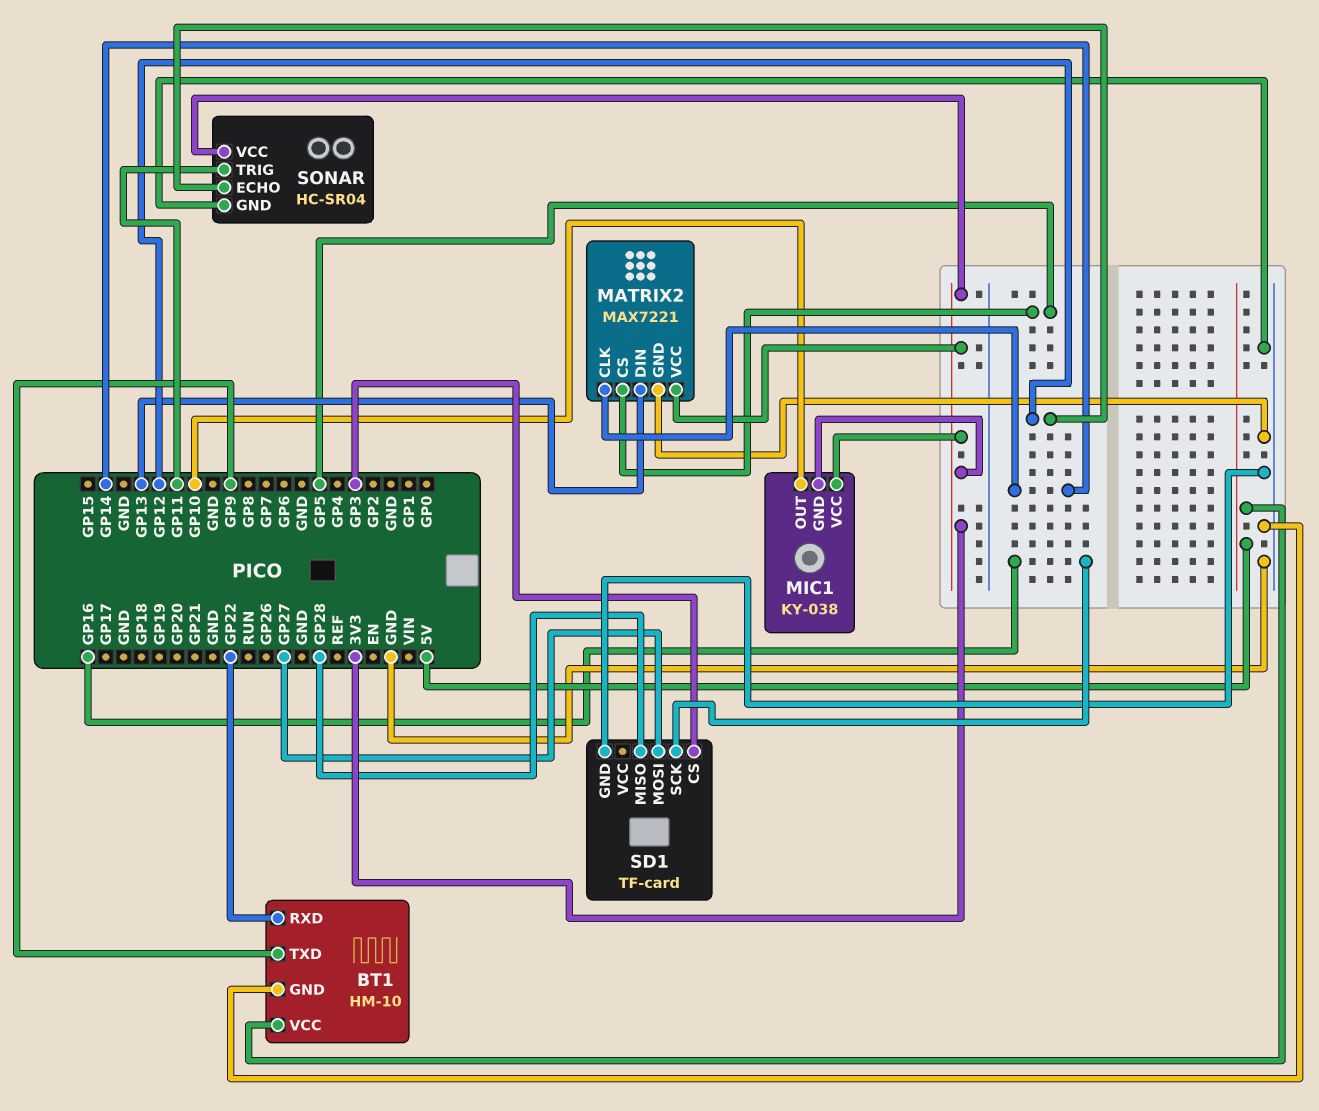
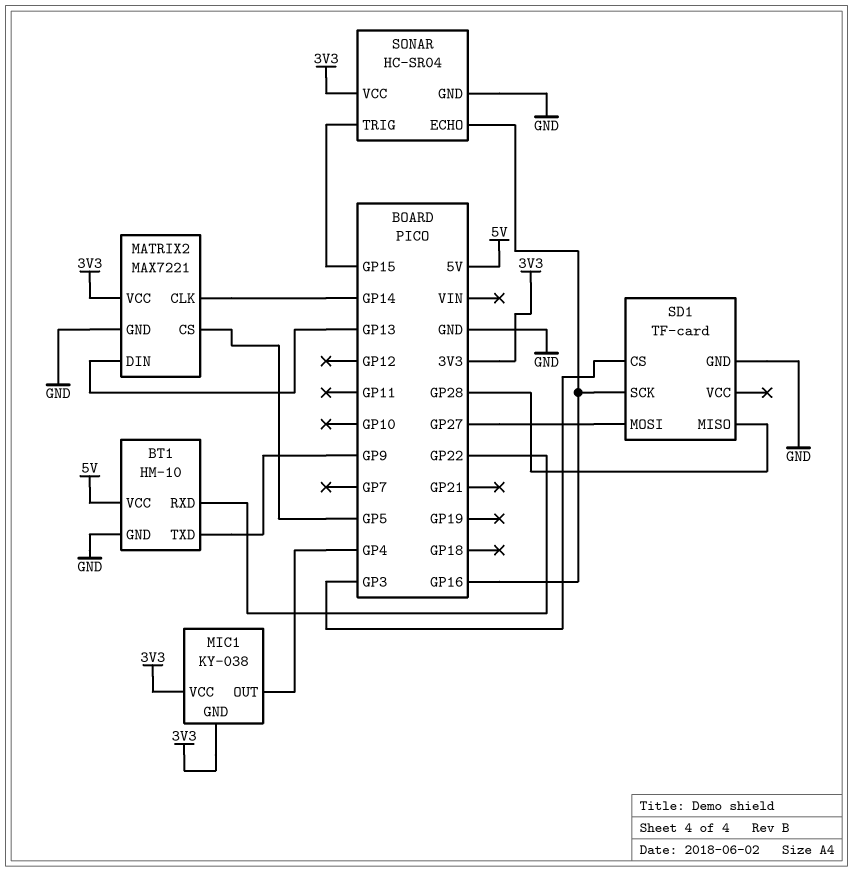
MIC1 pin OUT: GP10 -> GP4
SONAR pin ECHO: GP12 -> GP16
SONAR pin TRIG: GP11 -> GP15

